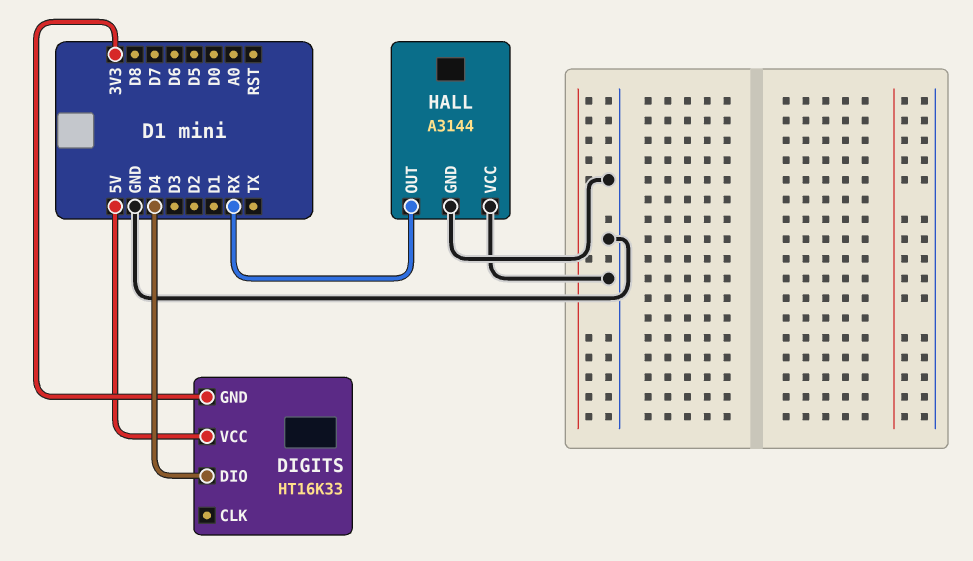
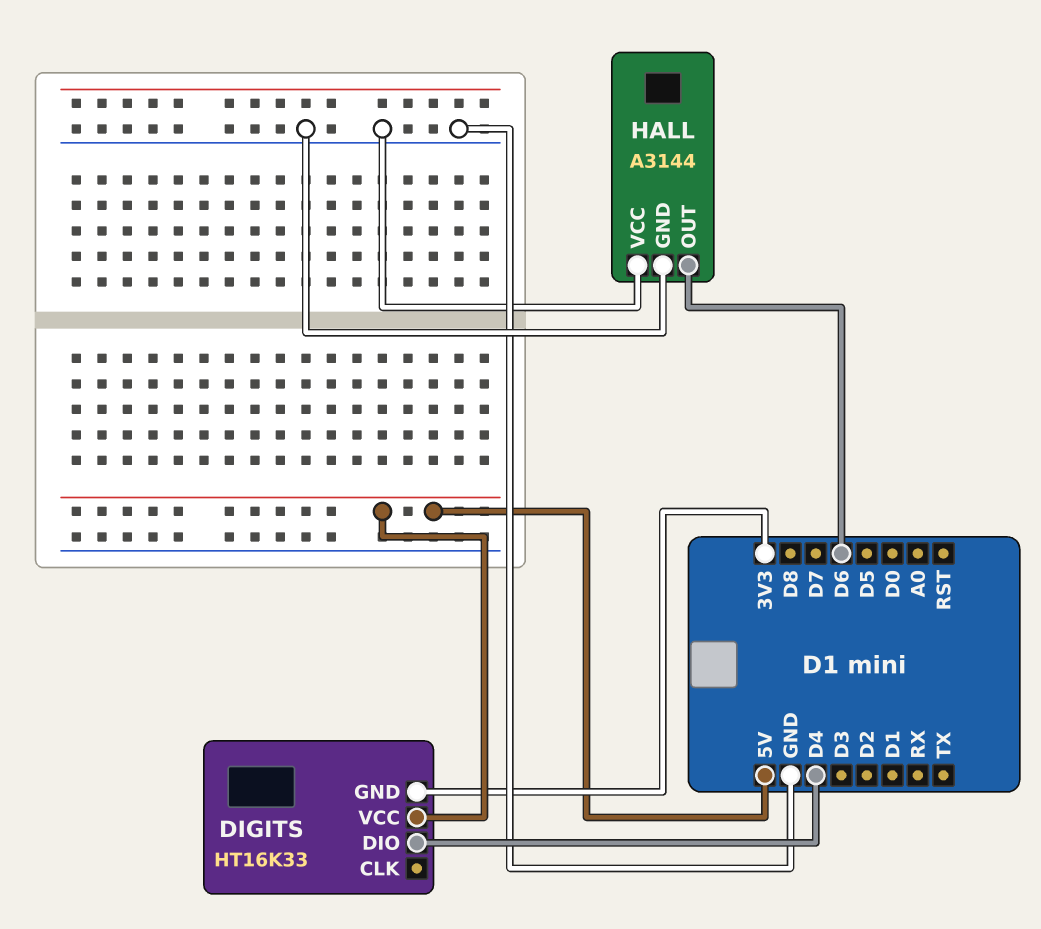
HALL pin OUT: RX -> D6

